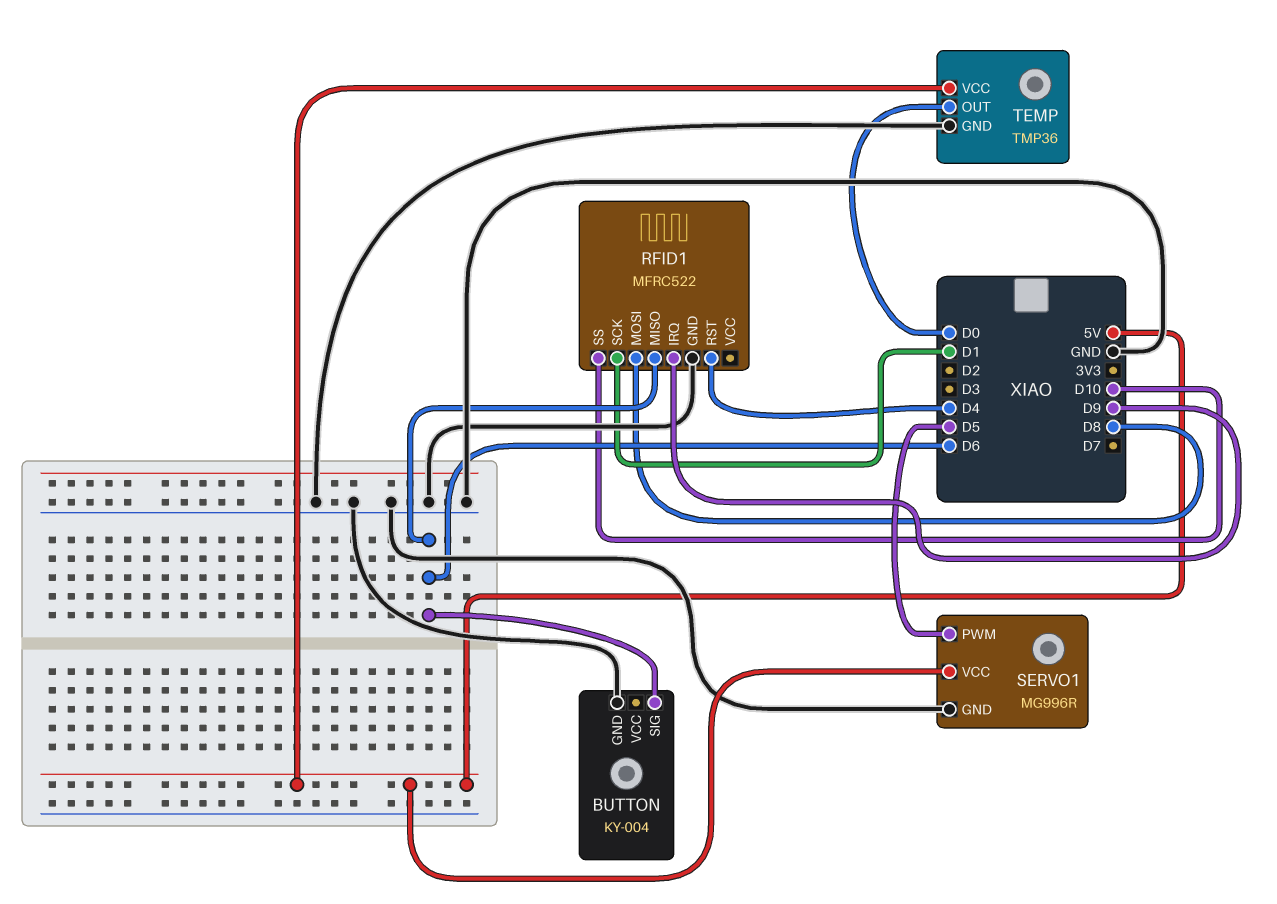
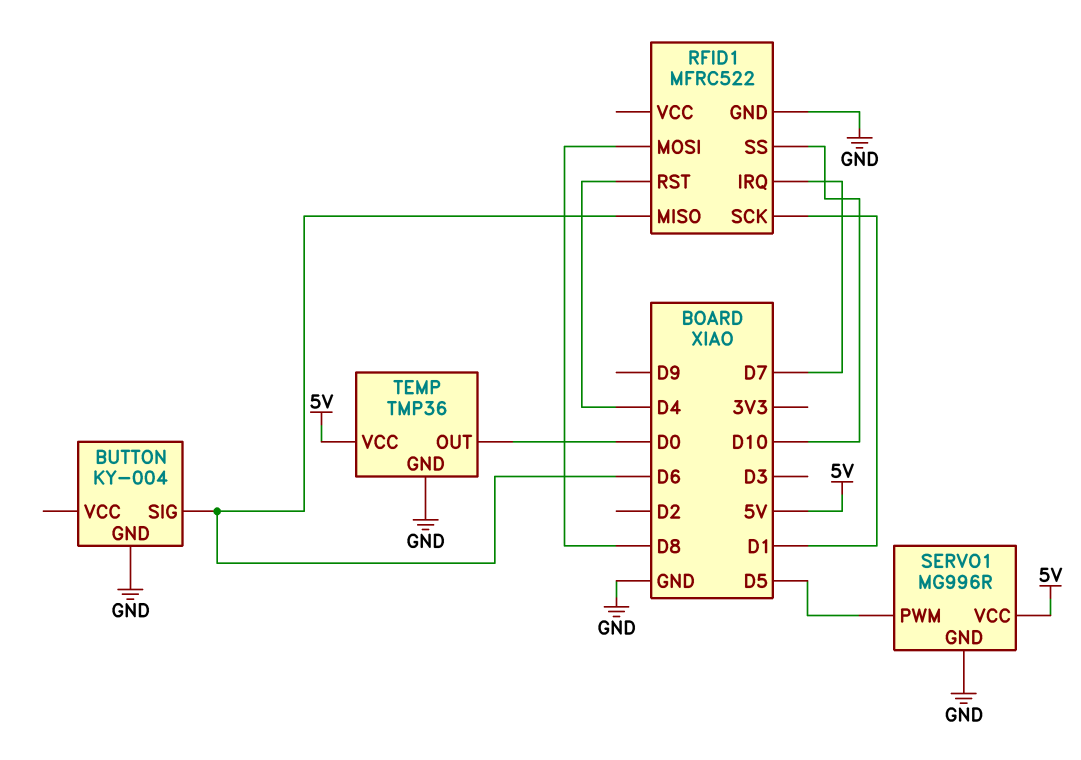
RFID1 pin IRQ: D9 -> D7

